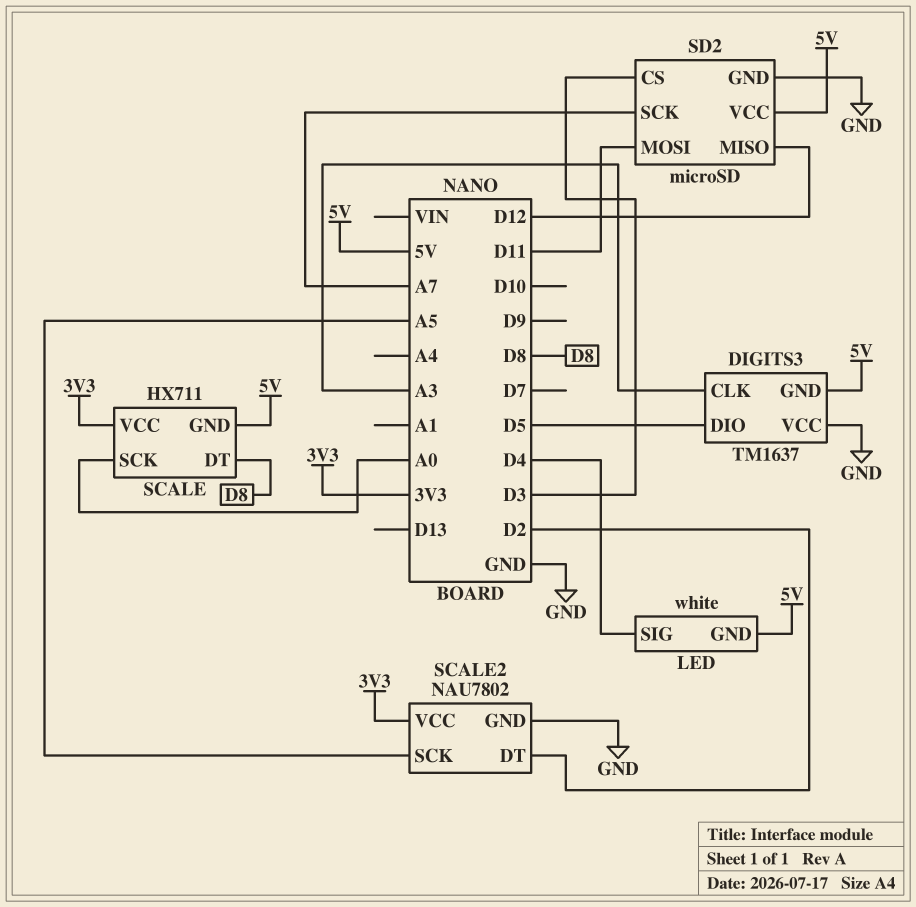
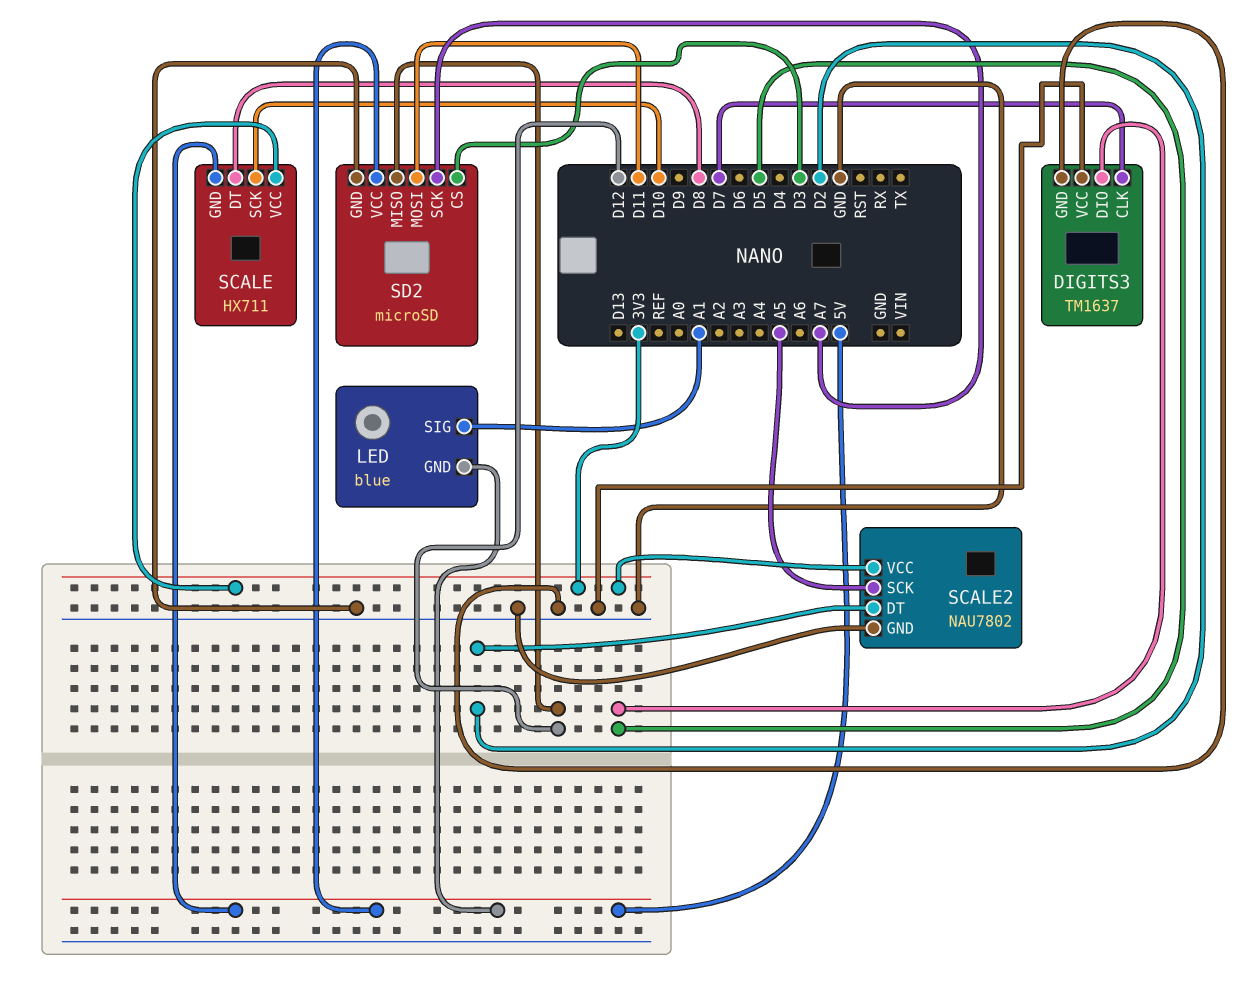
DIGITS3 pin CLK: A3 -> D7
DIGITS3 pin GND: 5V -> GND
LED: white -> blue
LED pin SIG: D4 -> A1
SCALE pin SCK: A0 -> D10

